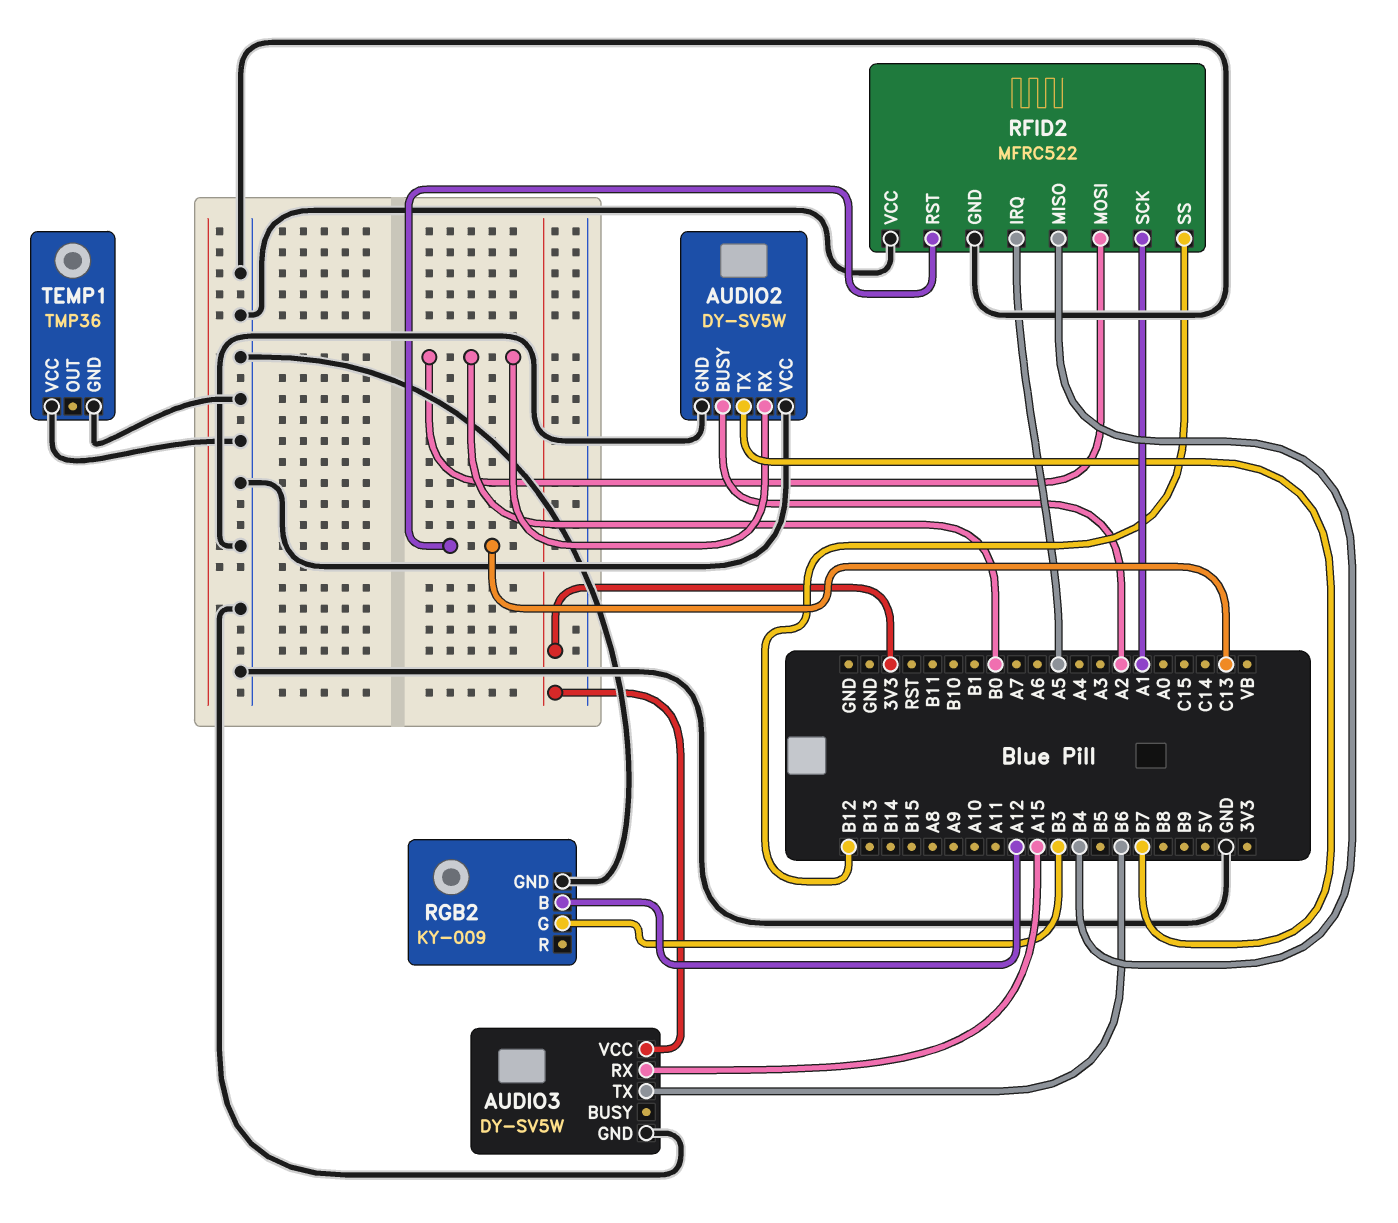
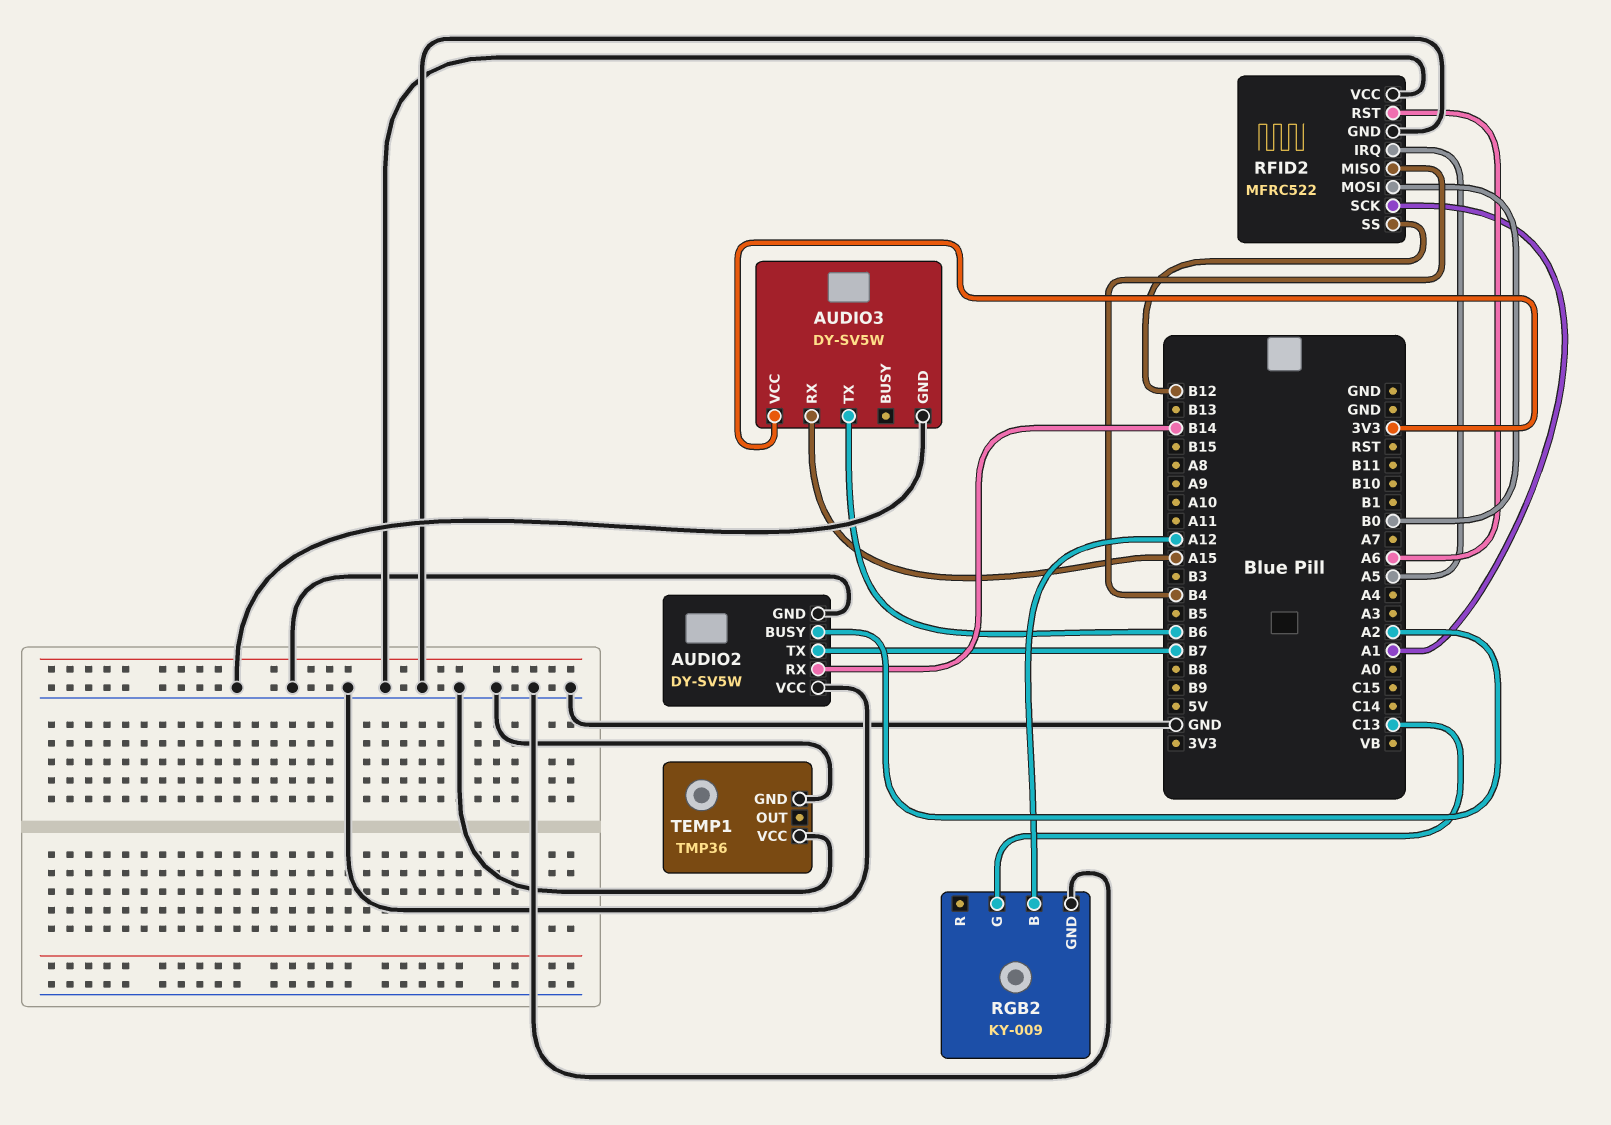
AUDIO2 pin RX: B0 -> B14
RFID2 pin RST: C13 -> A6
RGB2 pin G: B3 -> C13

